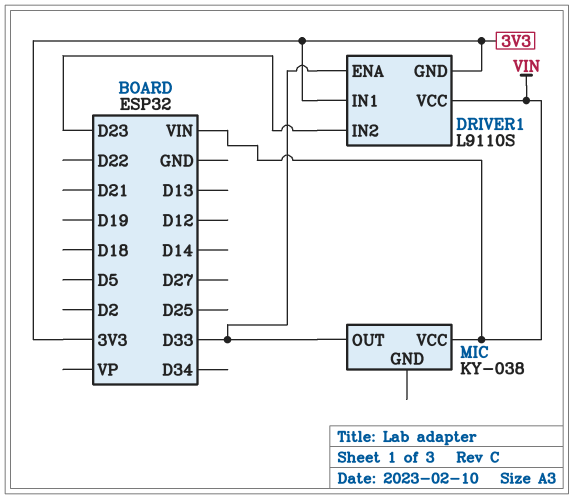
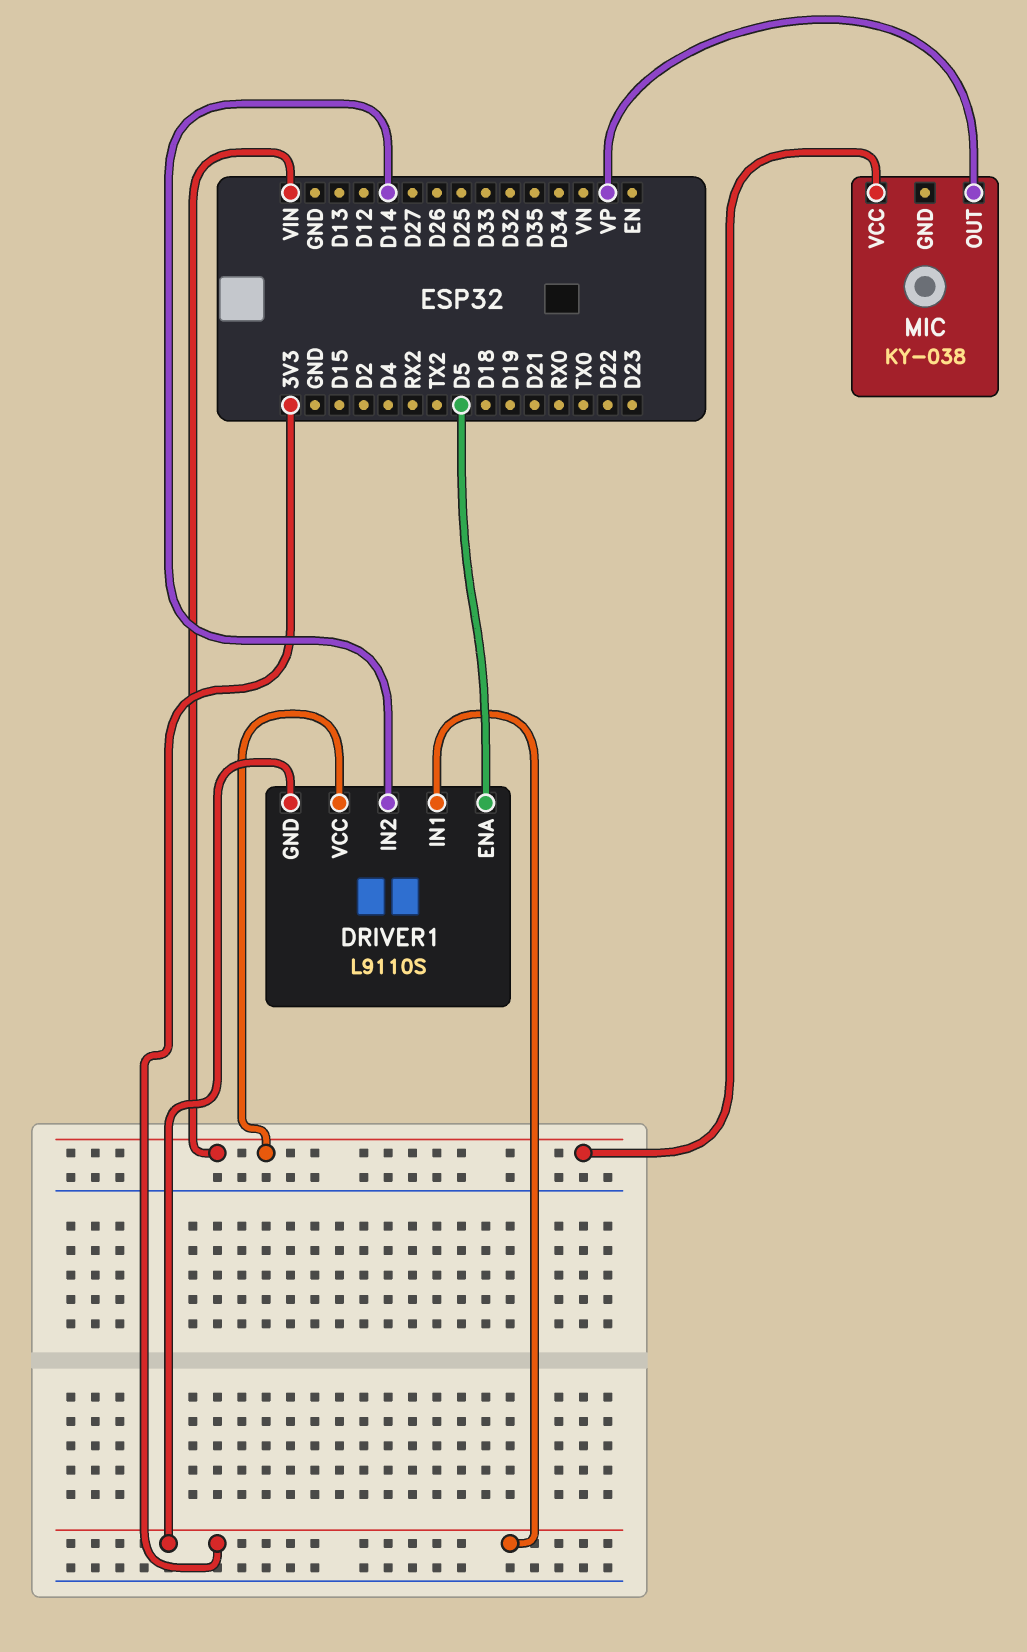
DRIVER1 pin ENA: D33 -> D5
DRIVER1 pin IN2: D23 -> D14
MIC pin OUT: D33 -> VP

